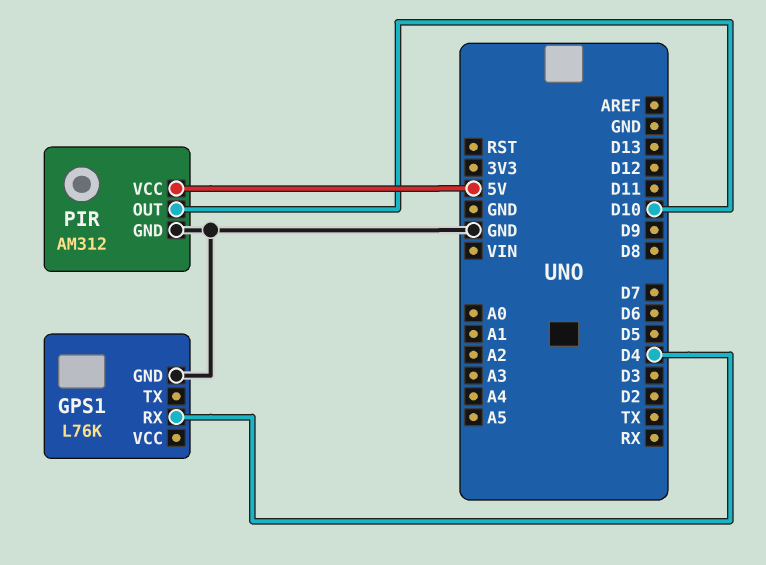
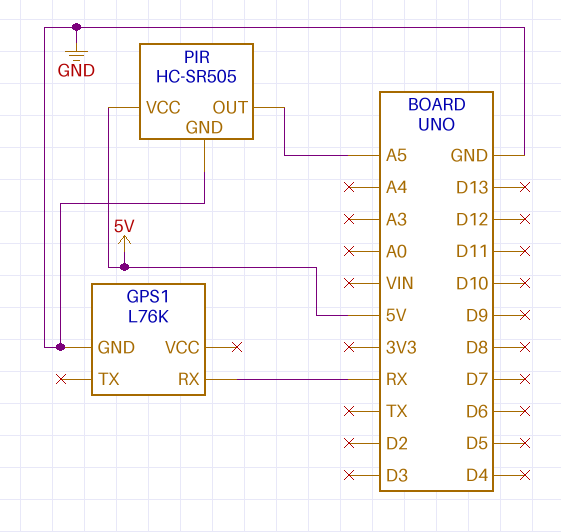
GPS1 pin RX: D4 -> RX
PIR: AM312 -> HC-SR505
PIR pin OUT: D10 -> A5

